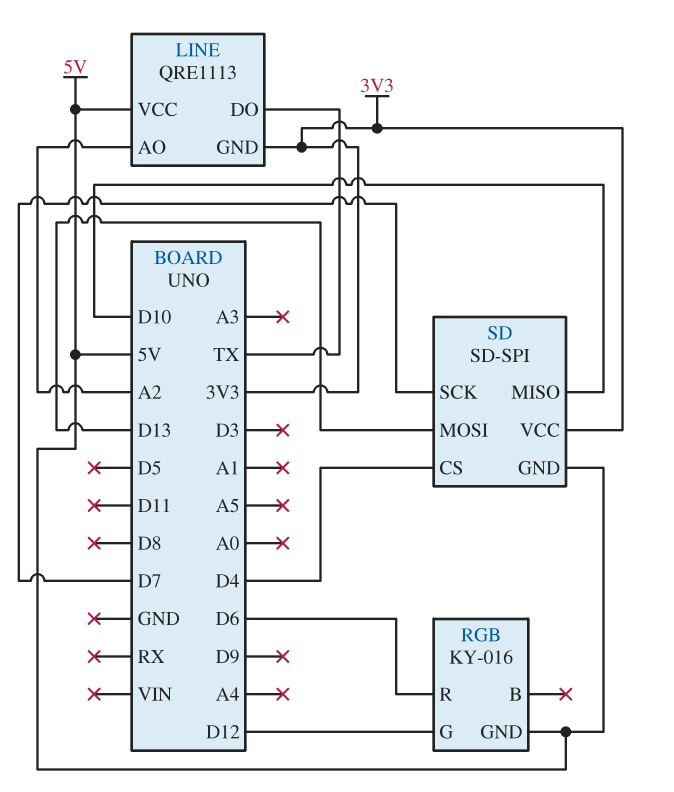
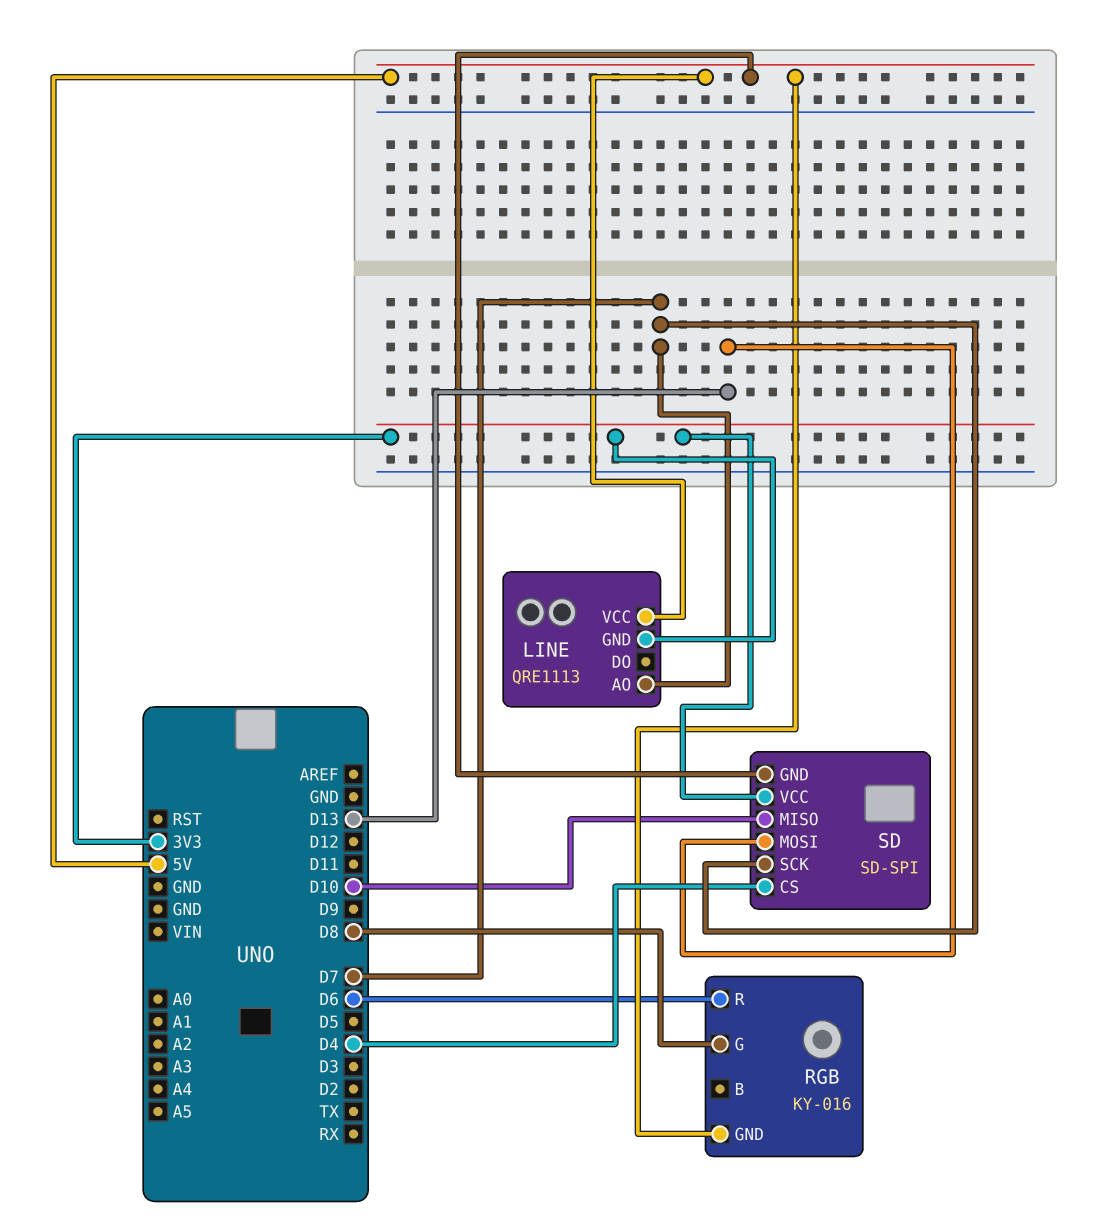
LINE pin AO: A2 -> D7
LINE pin DO: TX -> none
RGB pin G: D12 -> D8

